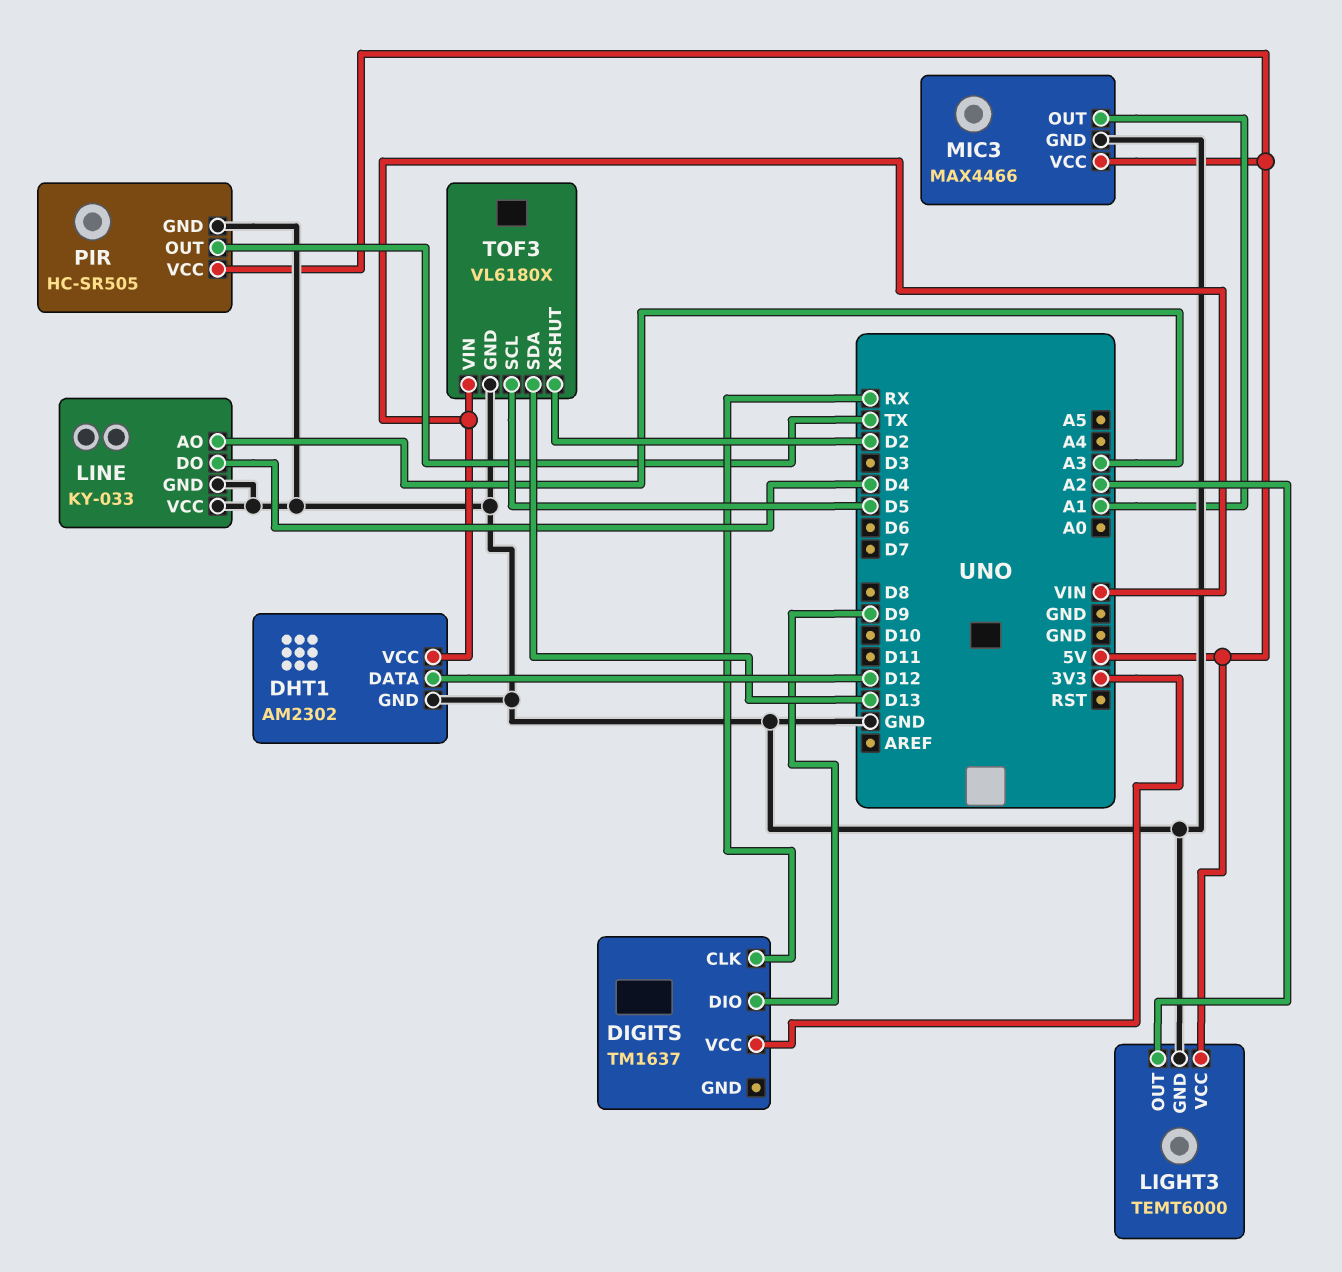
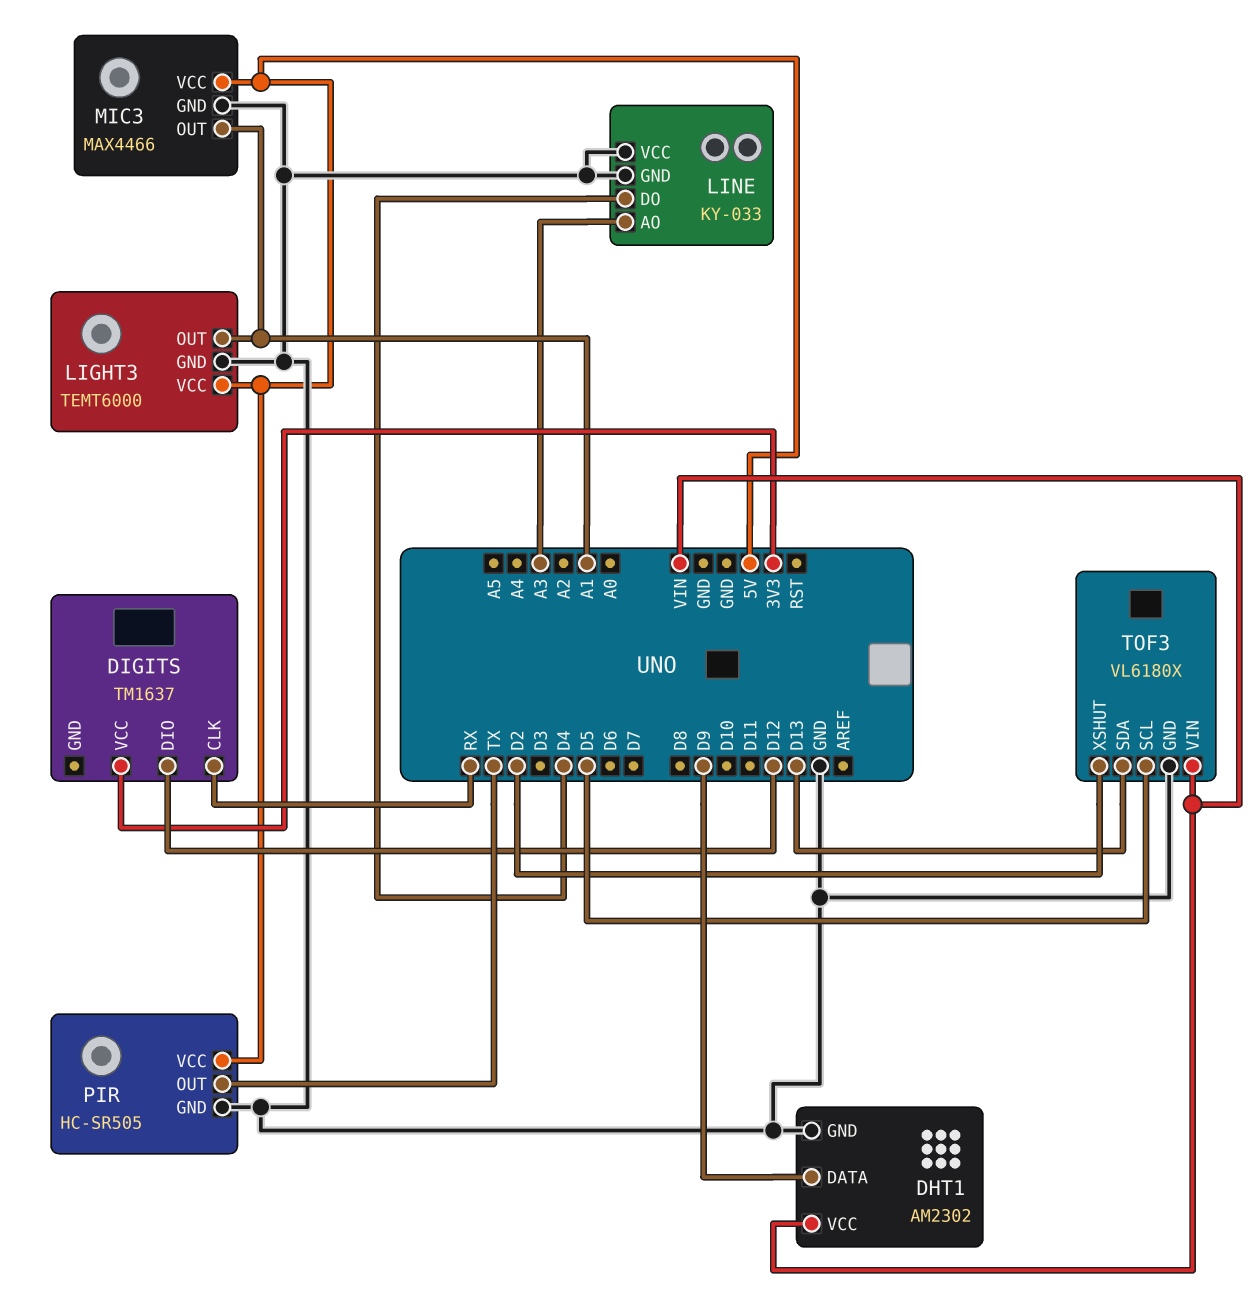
DHT1 pin DATA: D12 -> D9
DIGITS pin DIO: D9 -> D12
LIGHT3 pin OUT: A2 -> A1

